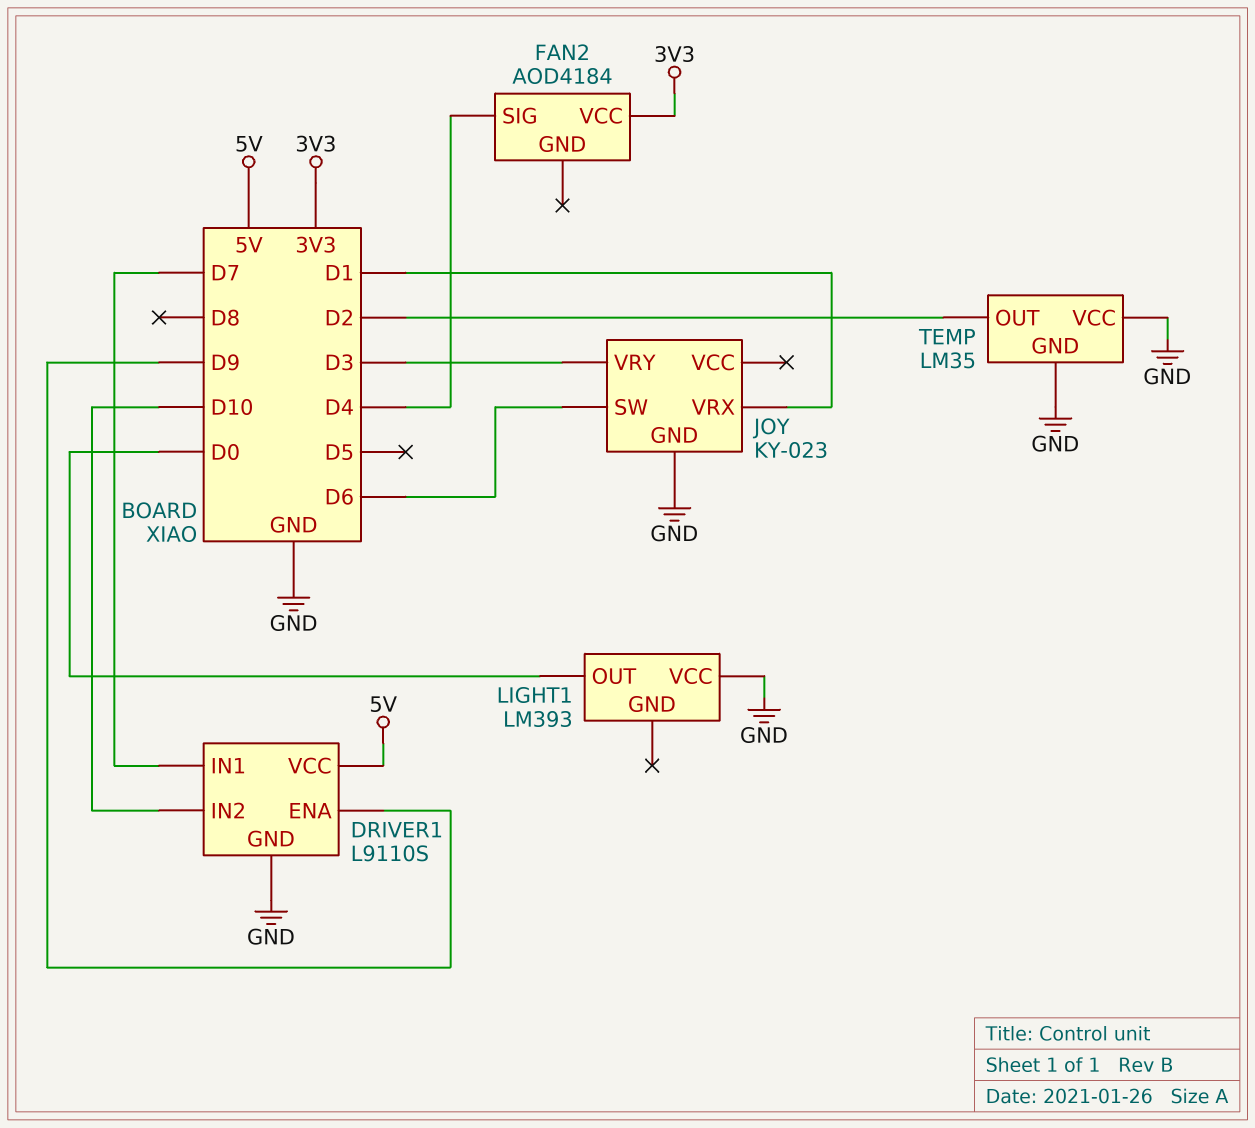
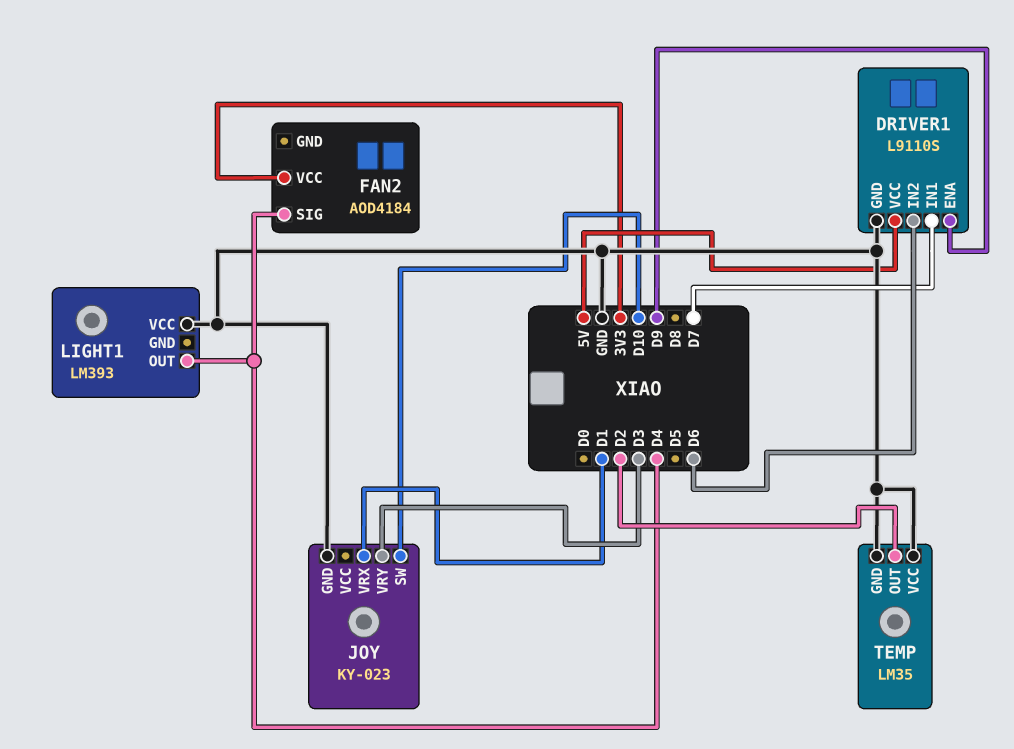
DRIVER1 pin IN2: D10 -> D6
JOY pin SW: D6 -> D10
LIGHT1 pin OUT: D0 -> D4

